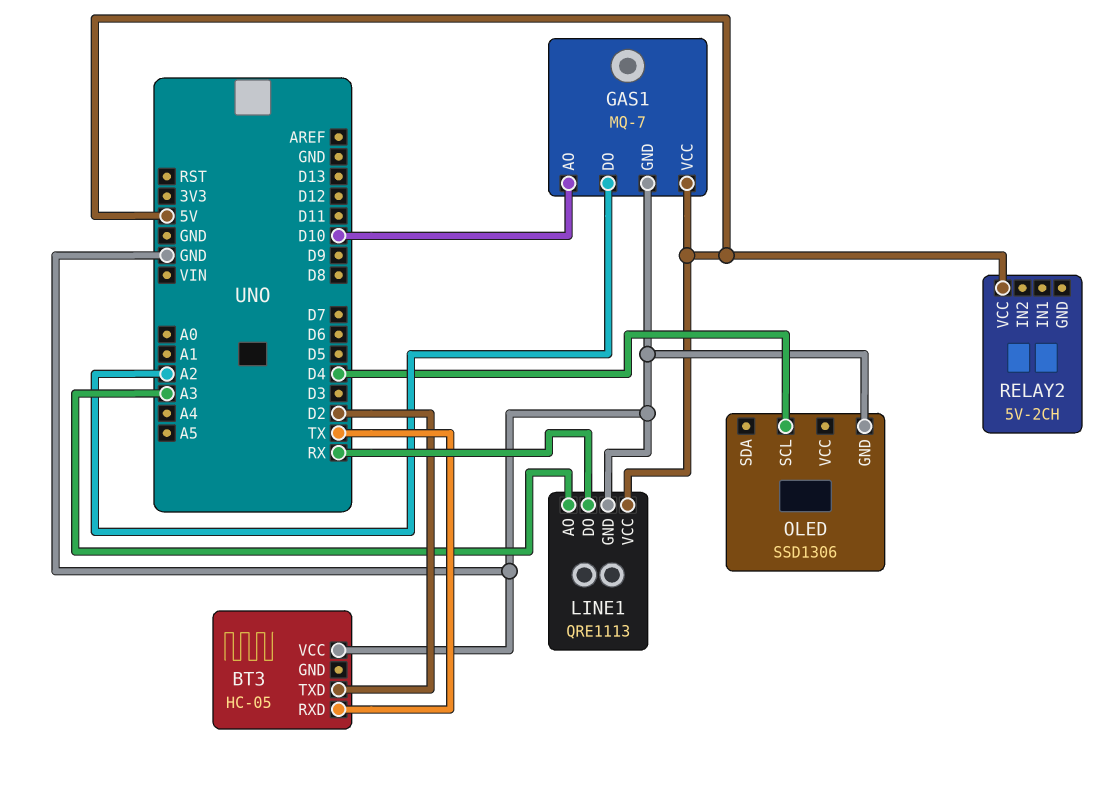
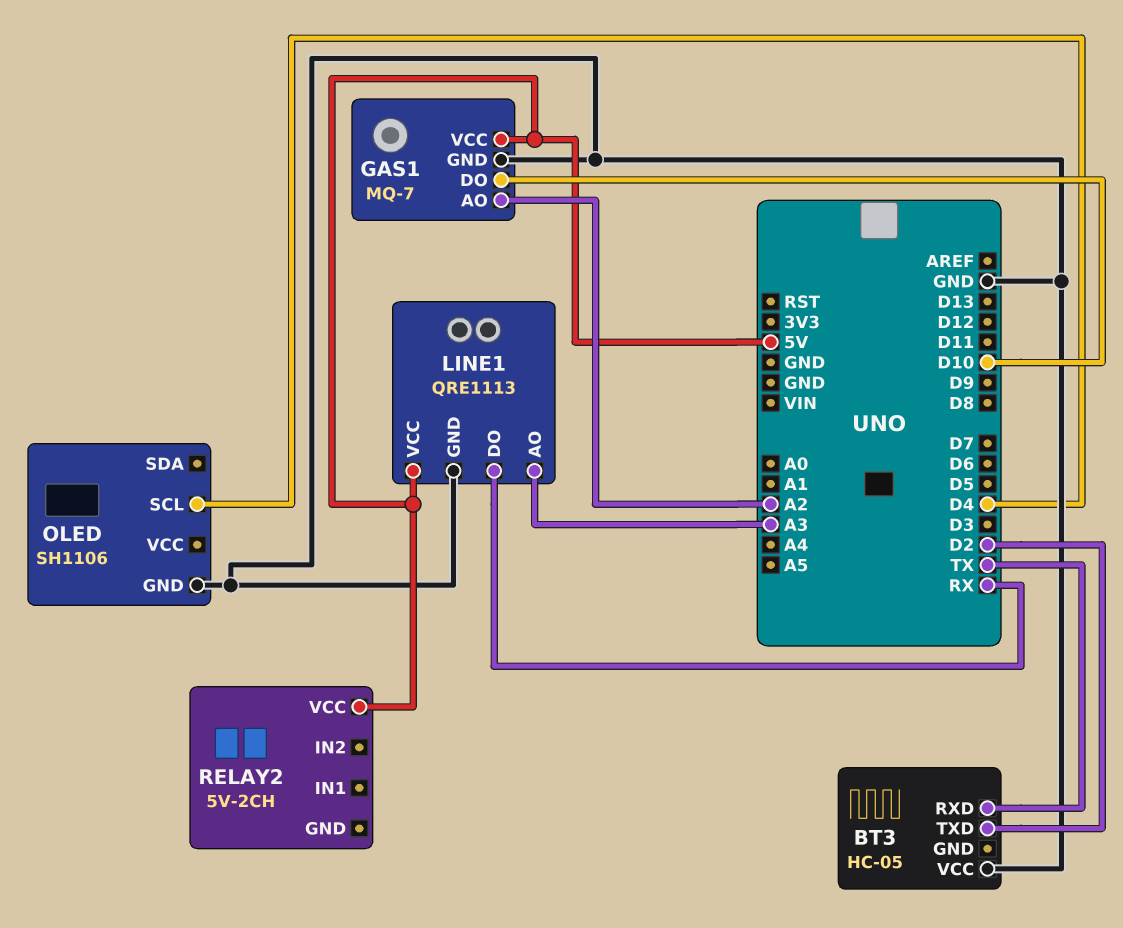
GAS1 pin AO: D10 -> A2
GAS1 pin DO: A2 -> D10
OLED: SSD1306 -> SH1106

